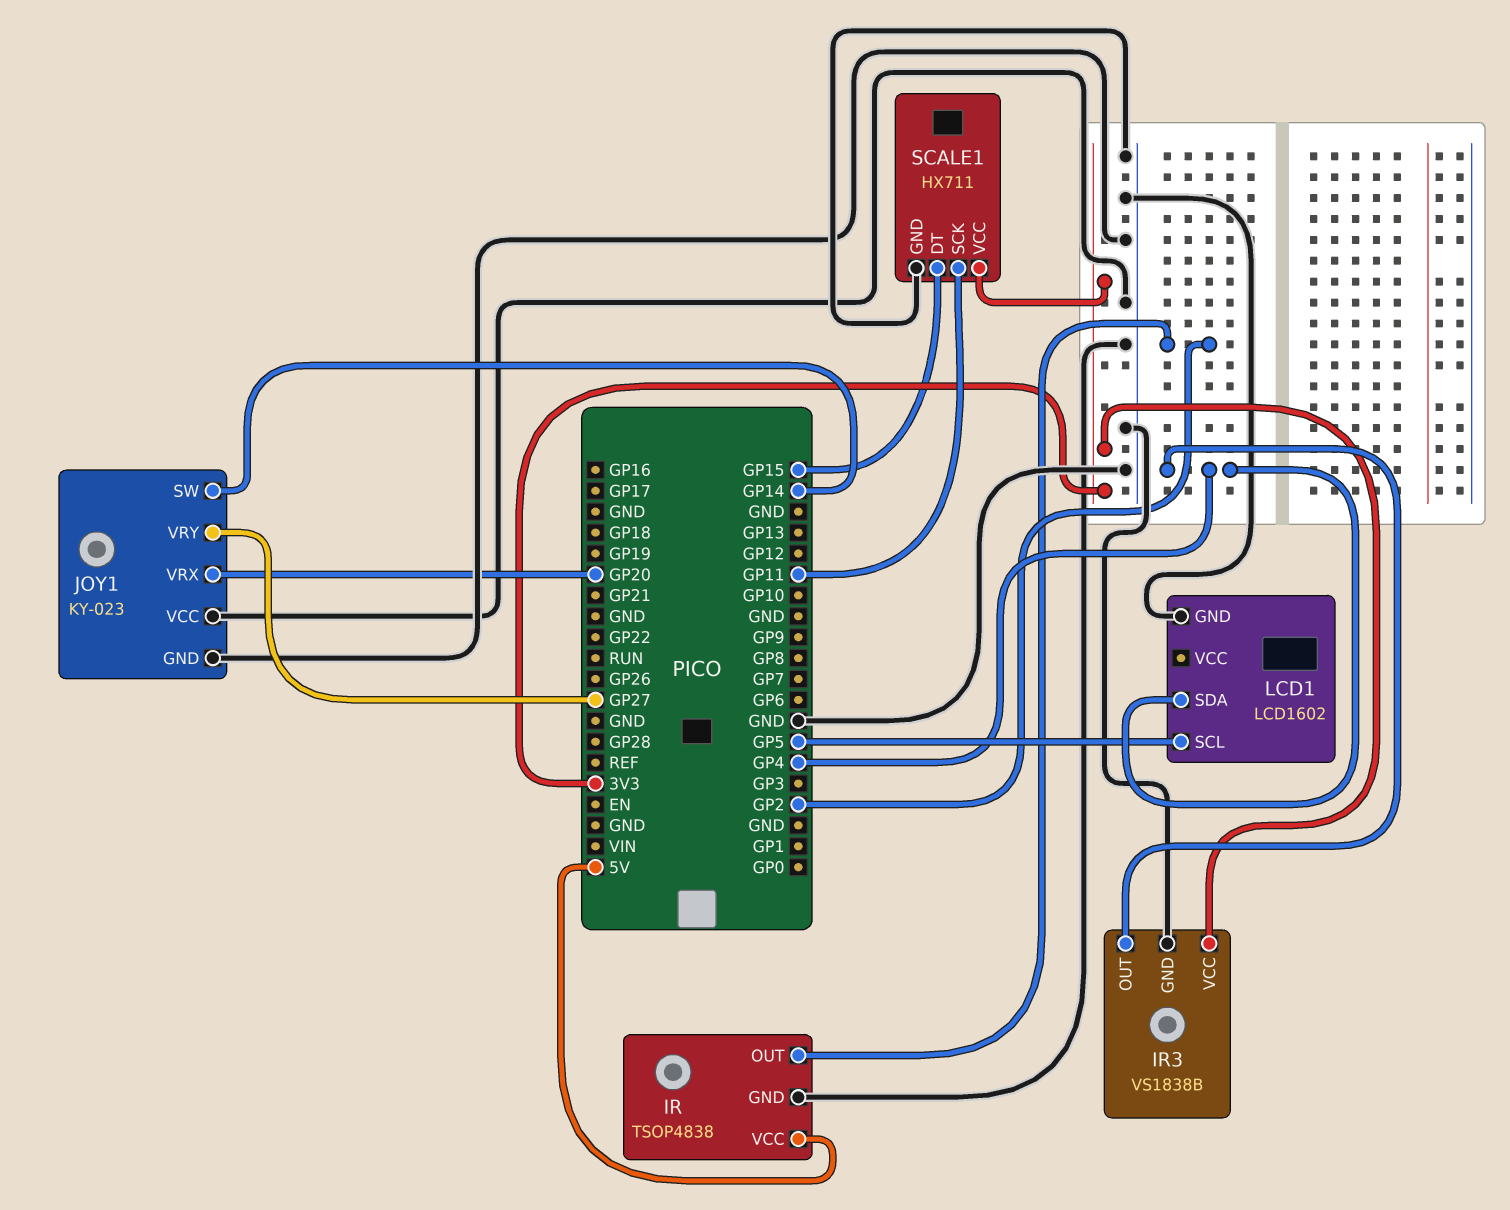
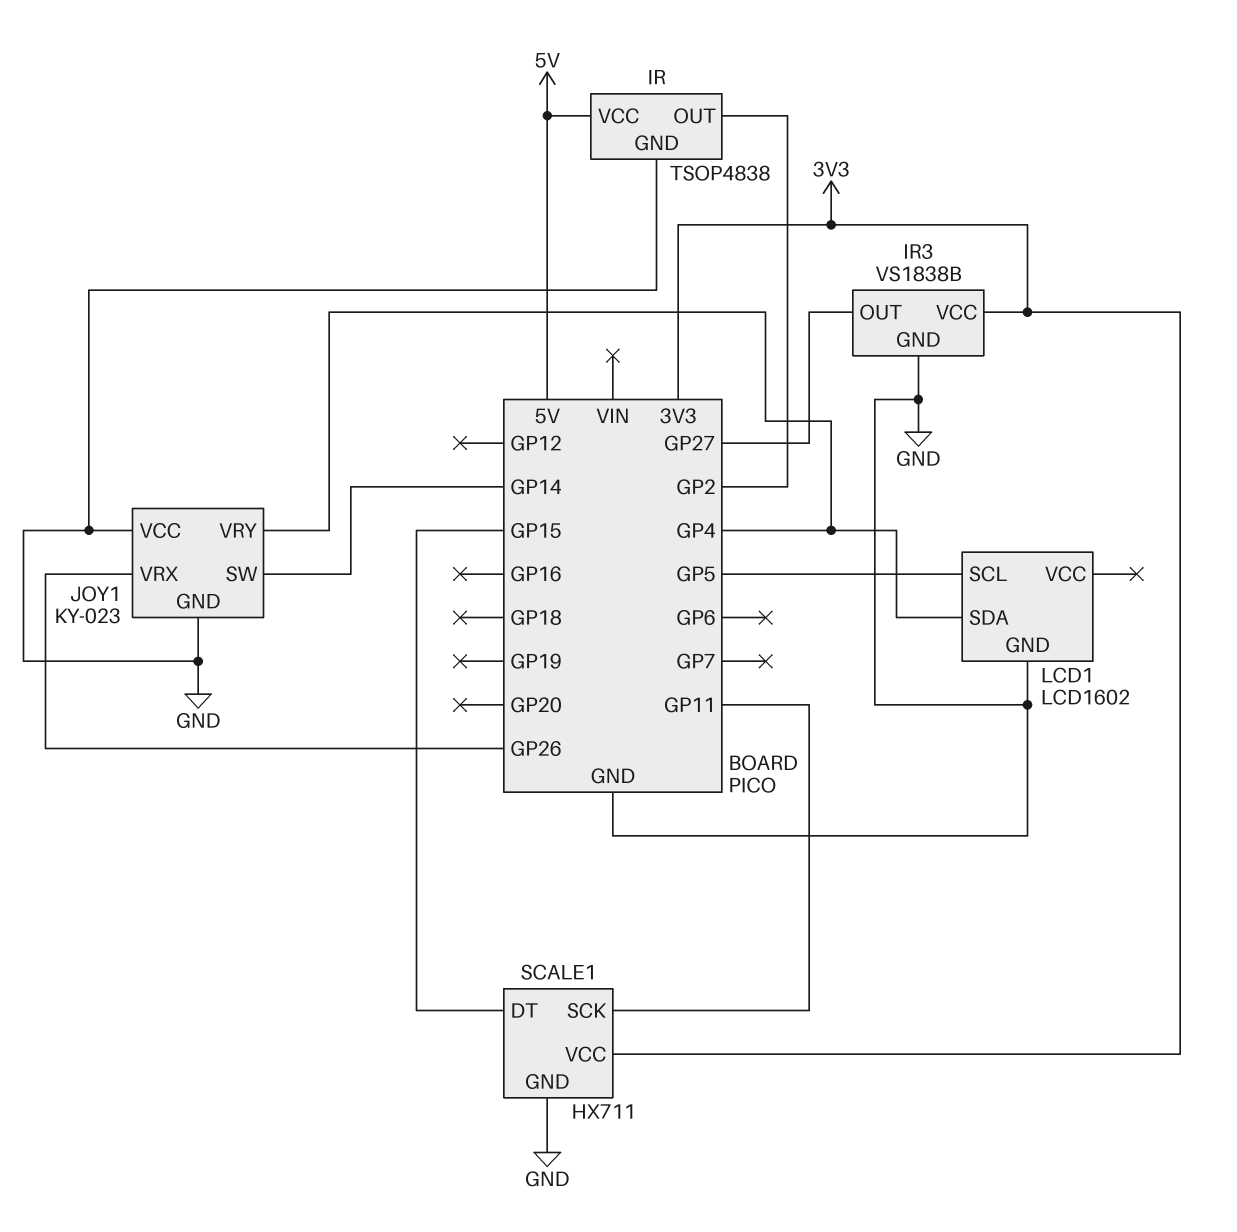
IR3 pin OUT: GP4 -> GP27
JOY1 pin VRX: GP20 -> GP26
JOY1 pin VRY: GP27 -> GP4

